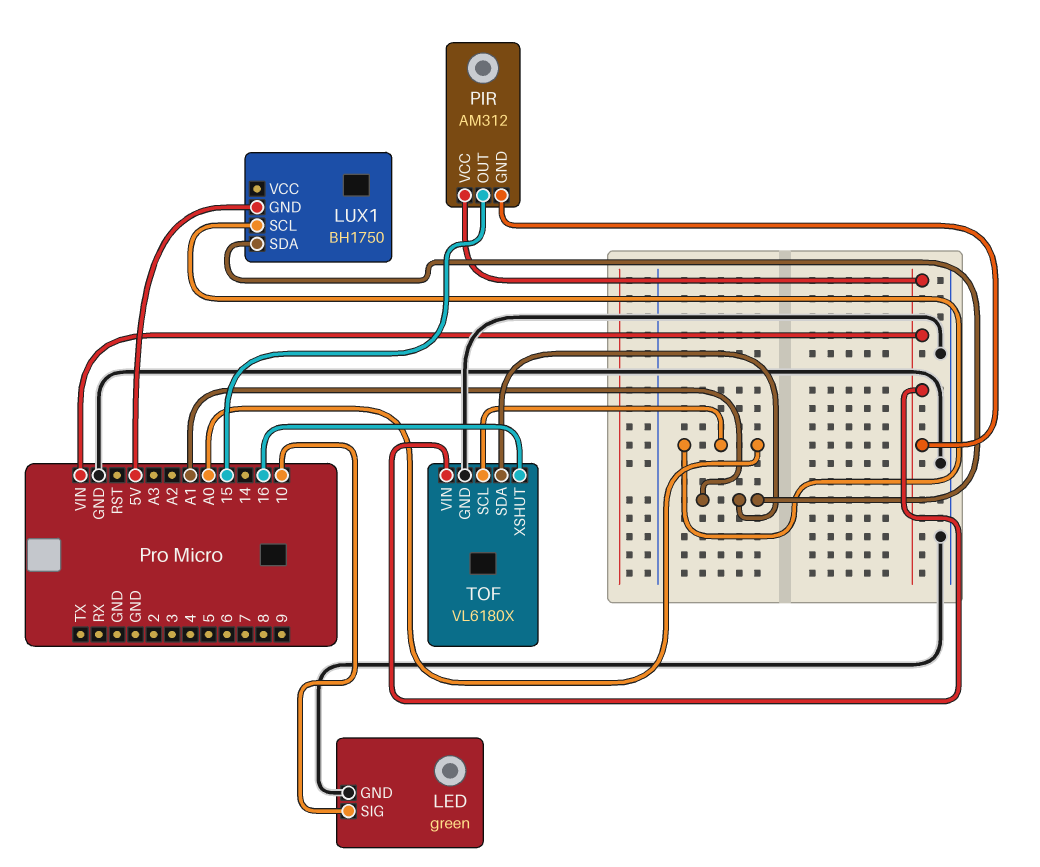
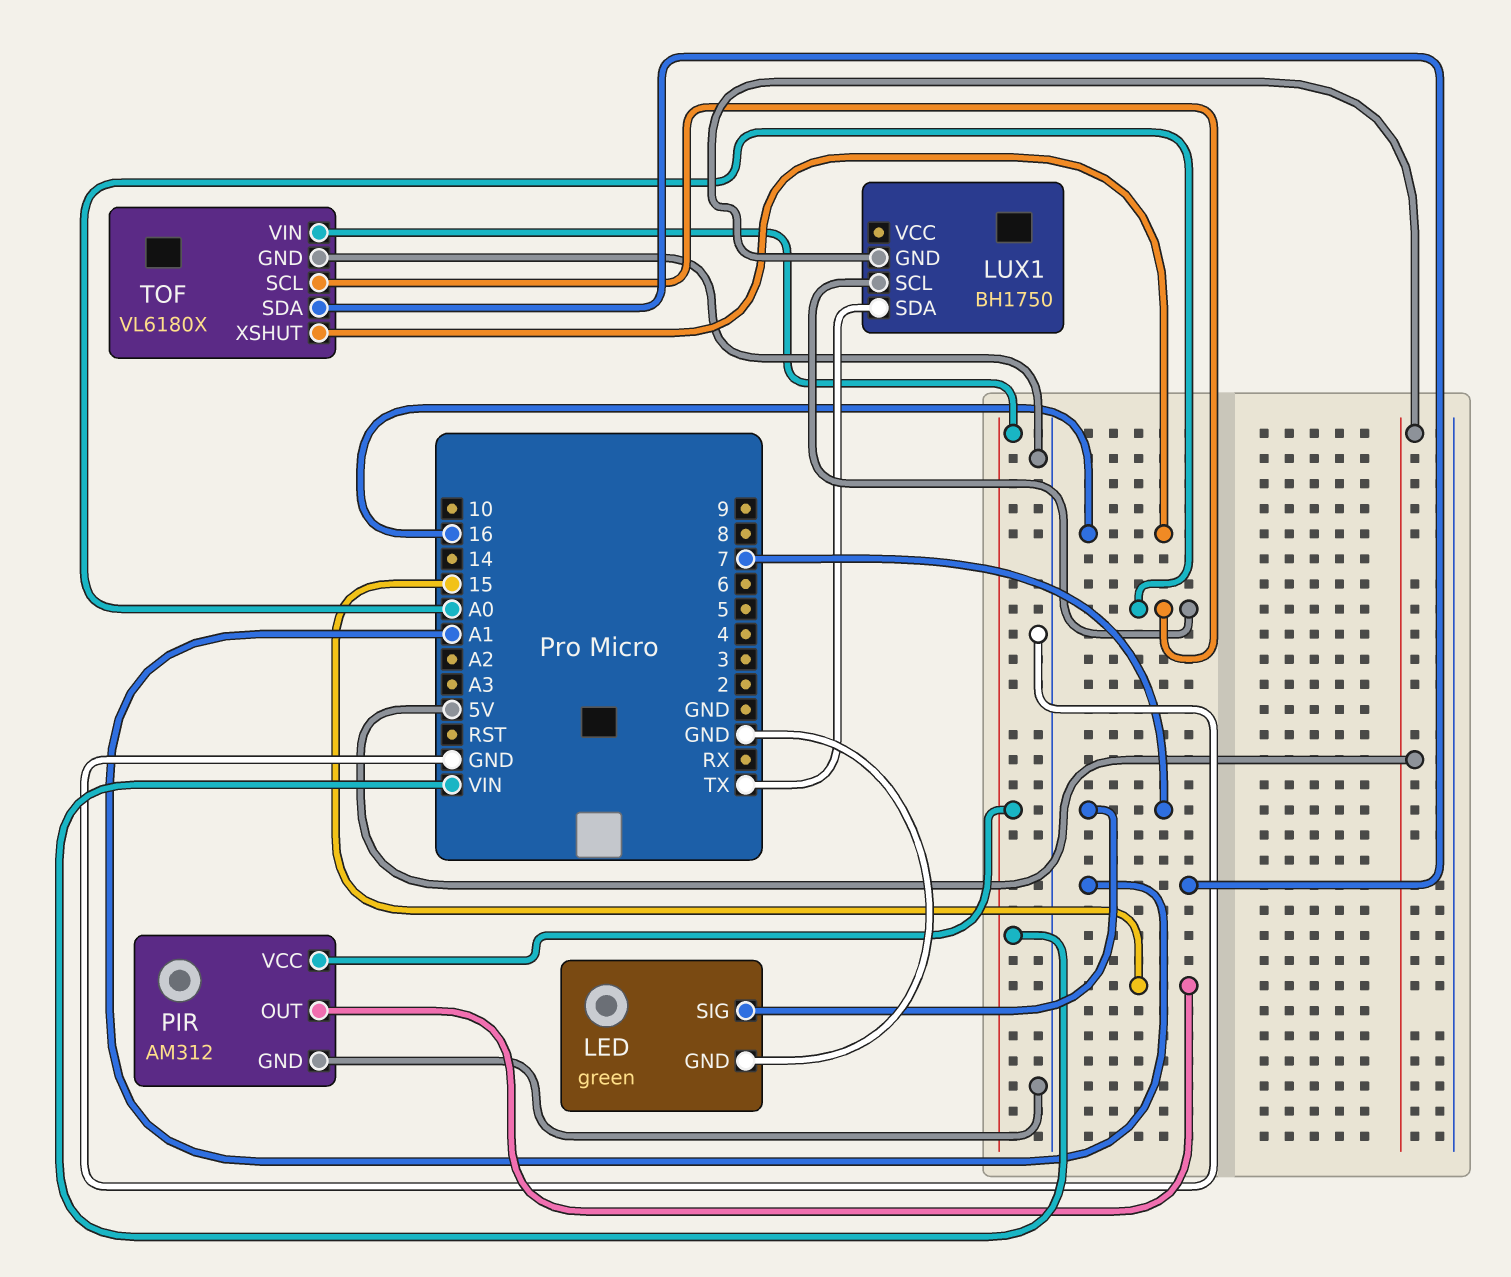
LED pin SIG: 10 -> 7
LUX1 pin SDA: A1 -> TX
PIR pin GND: VIN -> GND

